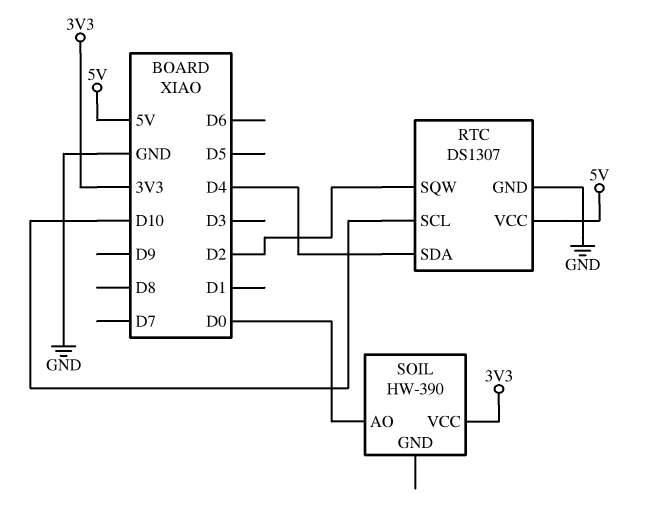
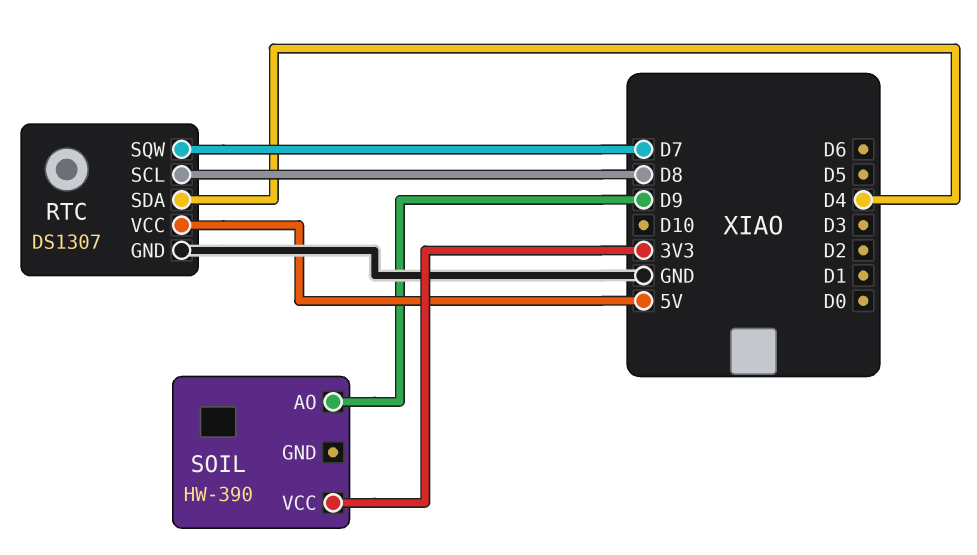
RTC pin SCL: D10 -> D8
RTC pin SQW: D2 -> D7
SOIL pin AO: D0 -> D9

